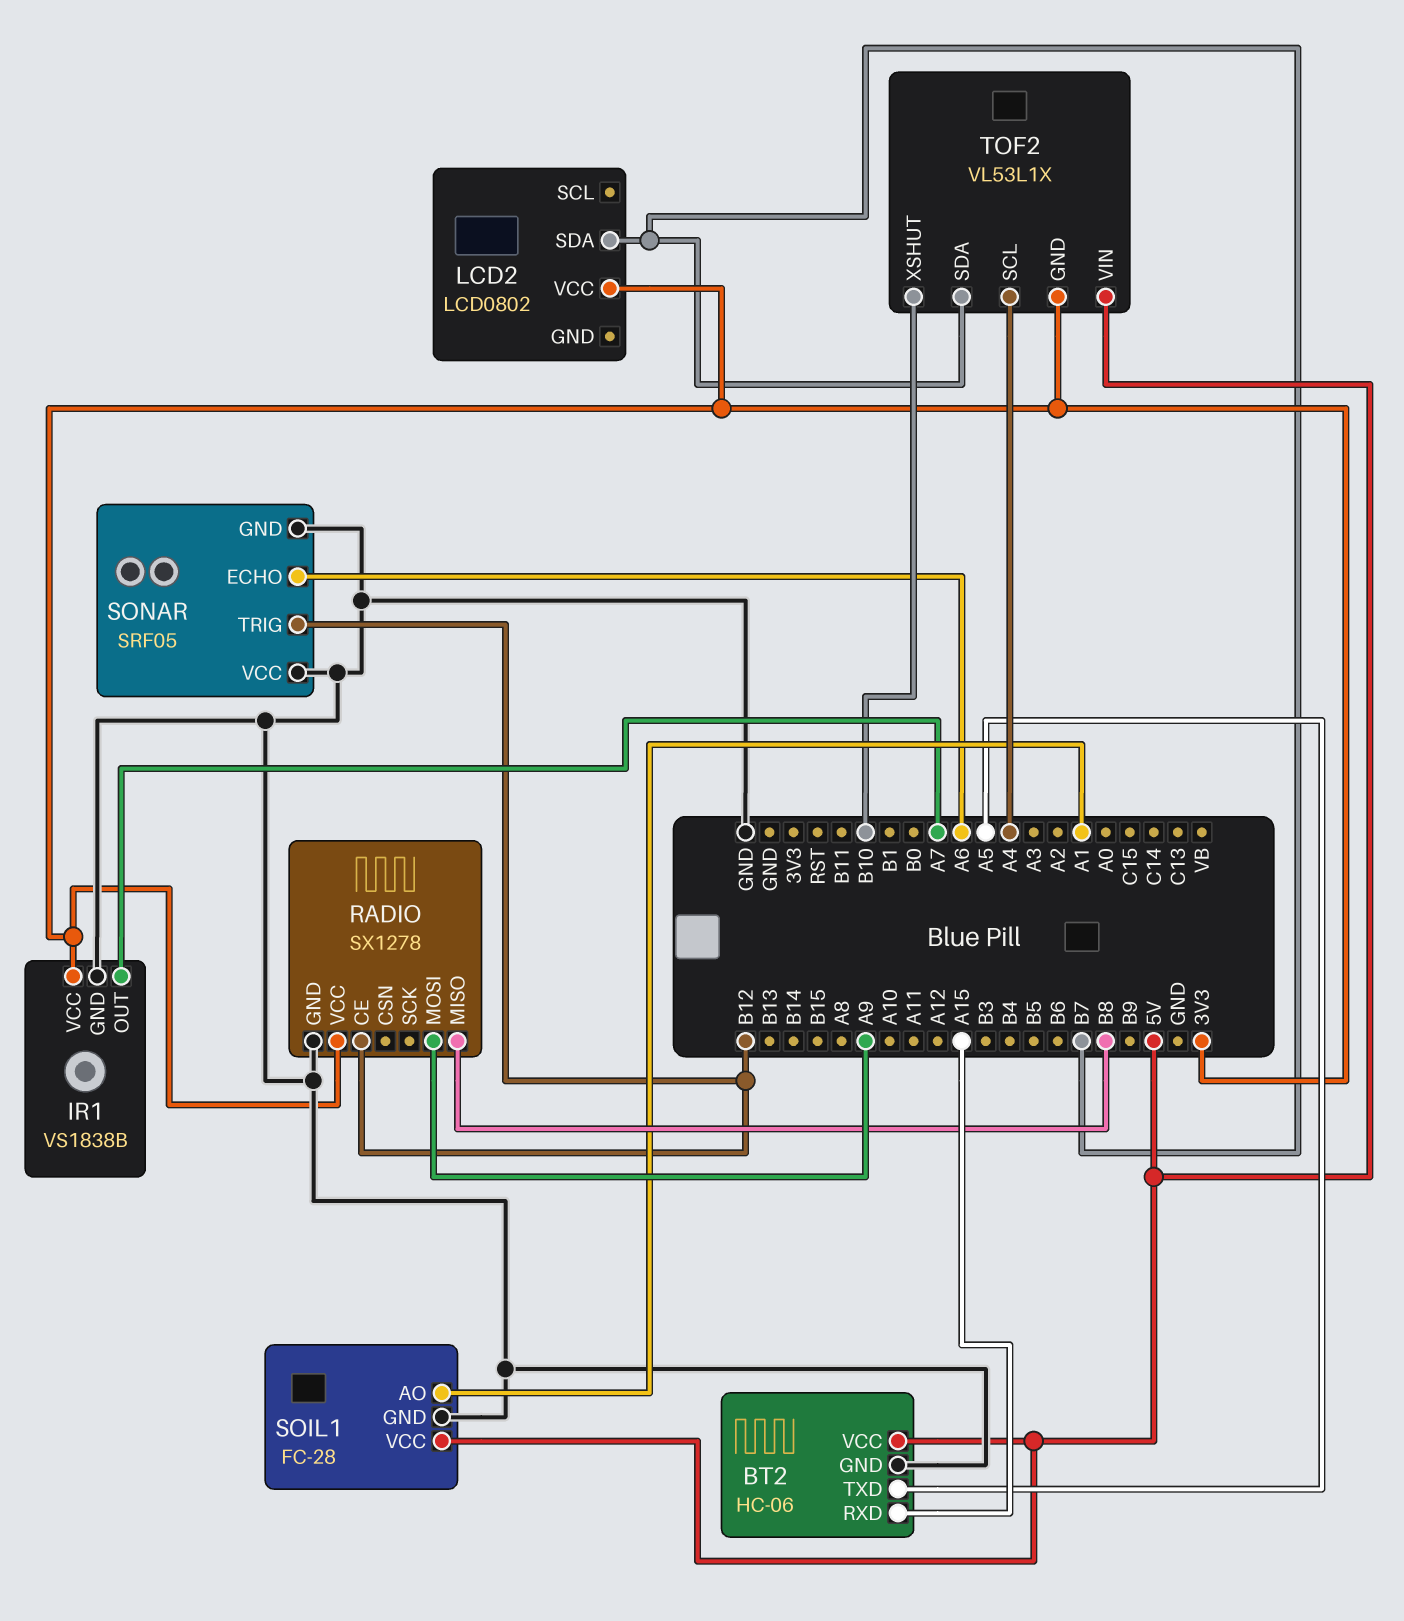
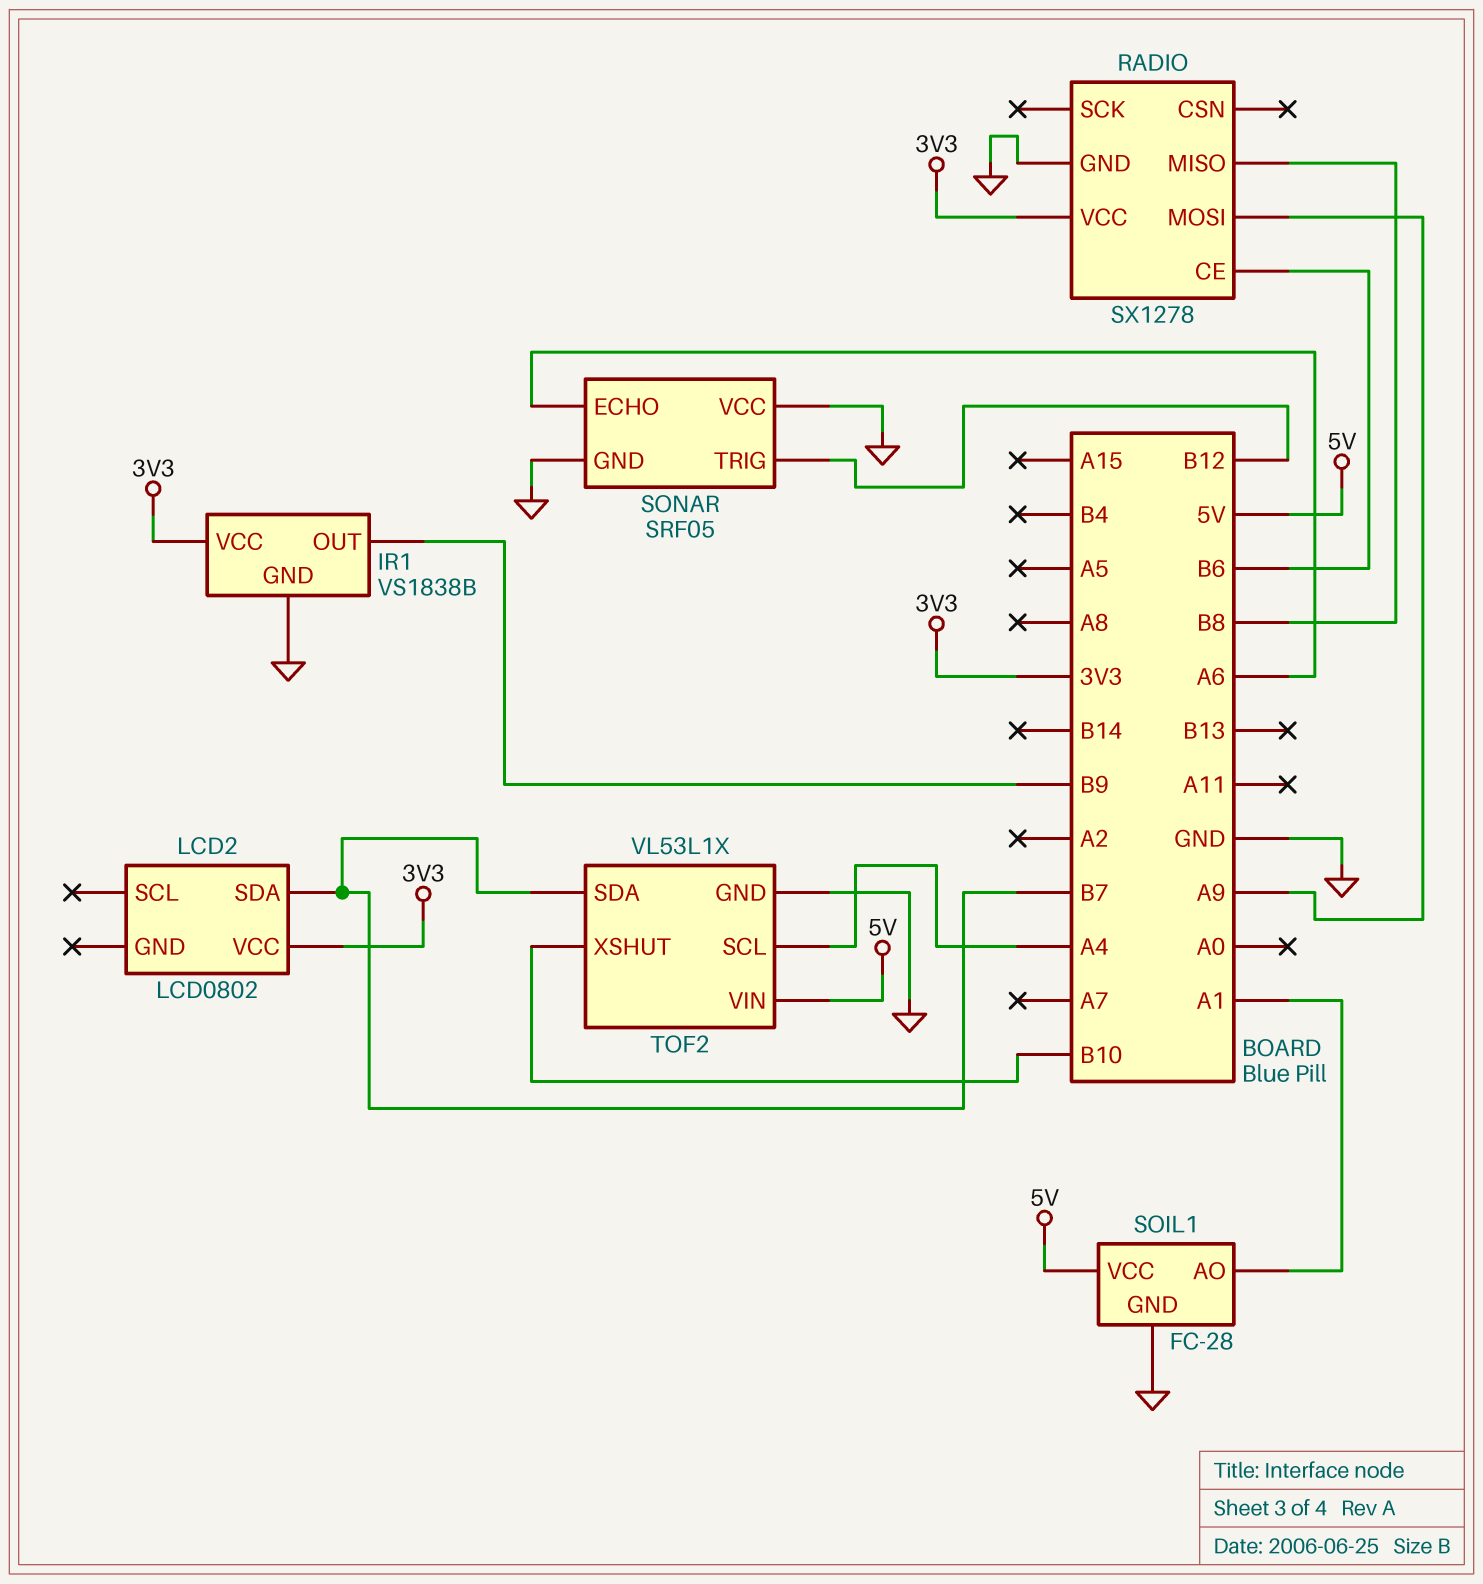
BT2: HC-06 -> none
BT2 pin GND: GND -> none
BT2 pin RXD: A15 -> none
BT2 pin TXD: A5 -> none
BT2 pin VCC: 5V -> none
IR1 pin OUT: A7 -> B9
RADIO pin CE: B12 -> B6
TOF2 pin GND: 3V3 -> GND

